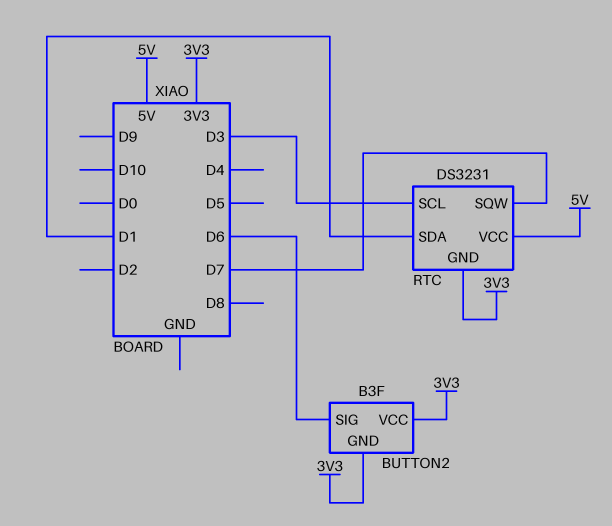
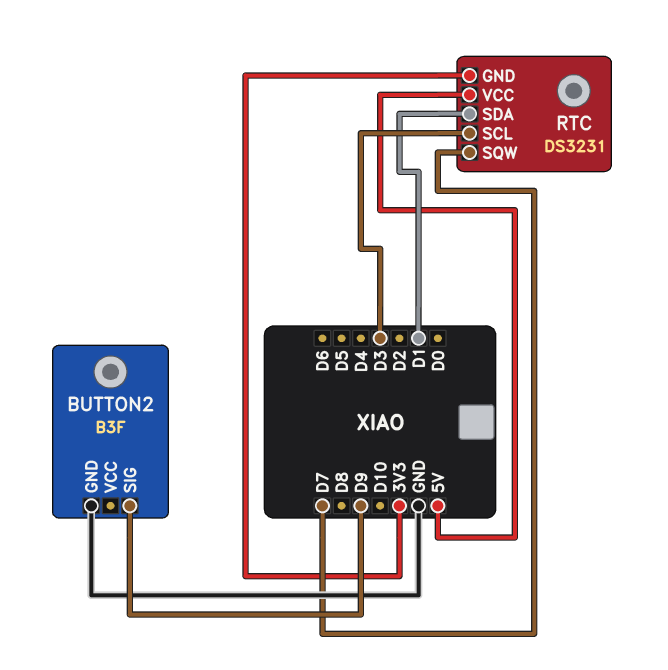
BUTTON2 pin GND: 3V3 -> GND
BUTTON2 pin SIG: D6 -> D9
BUTTON2 pin VCC: 3V3 -> none

